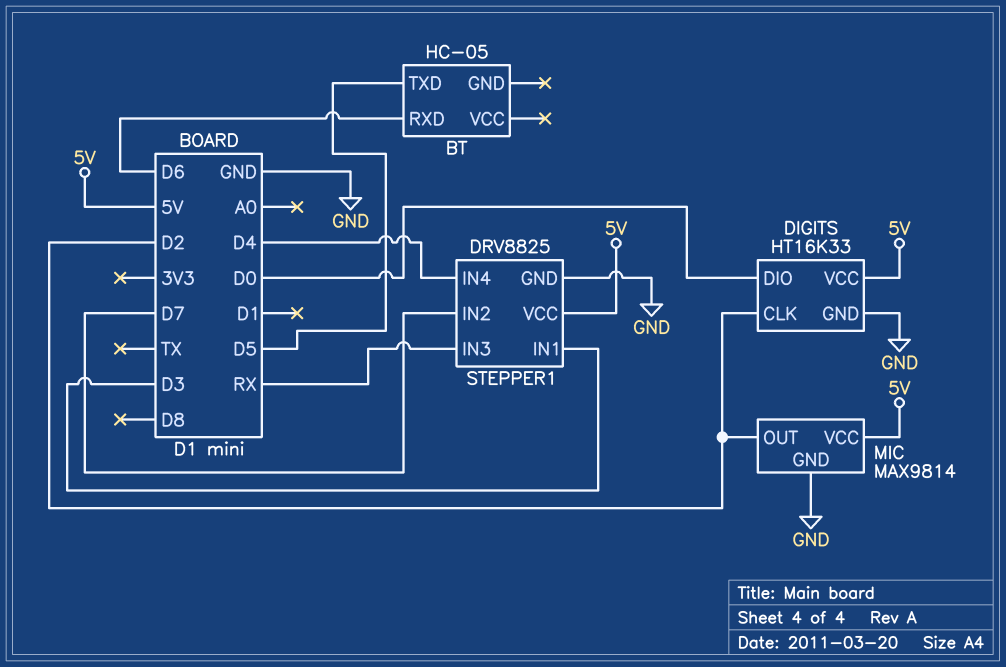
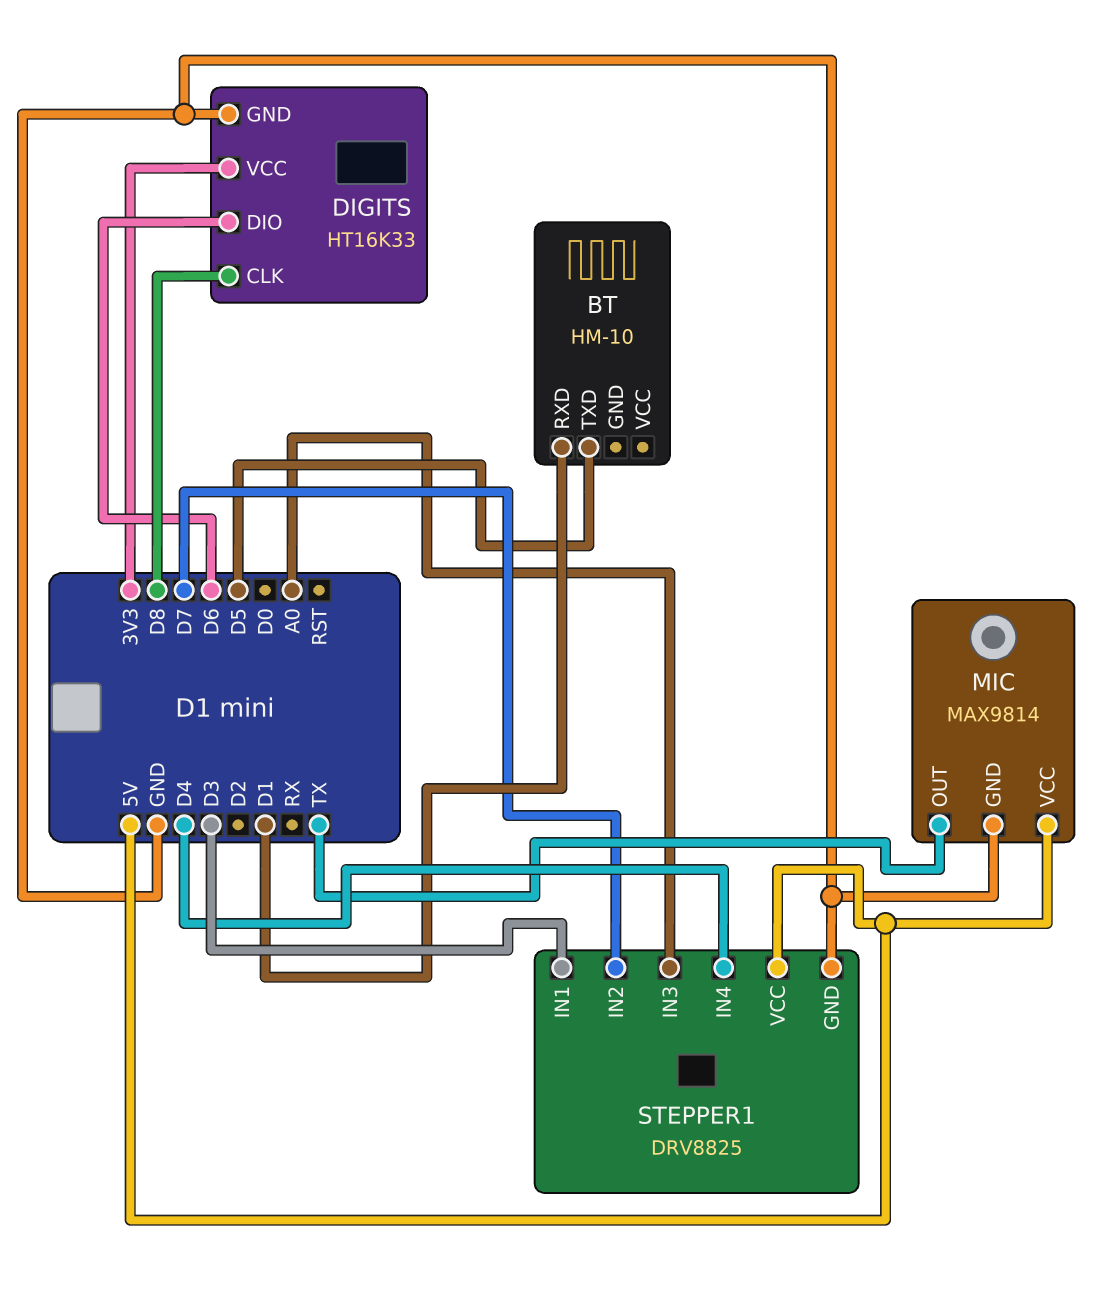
BT: HC-05 -> HM-10
BT pin RXD: D6 -> D1
DIGITS pin CLK: D2 -> D8
DIGITS pin DIO: D0 -> D6
DIGITS pin VCC: 5V -> 3V3
MIC pin OUT: D2 -> TX
STEPPER1 pin IN3: RX -> A0

